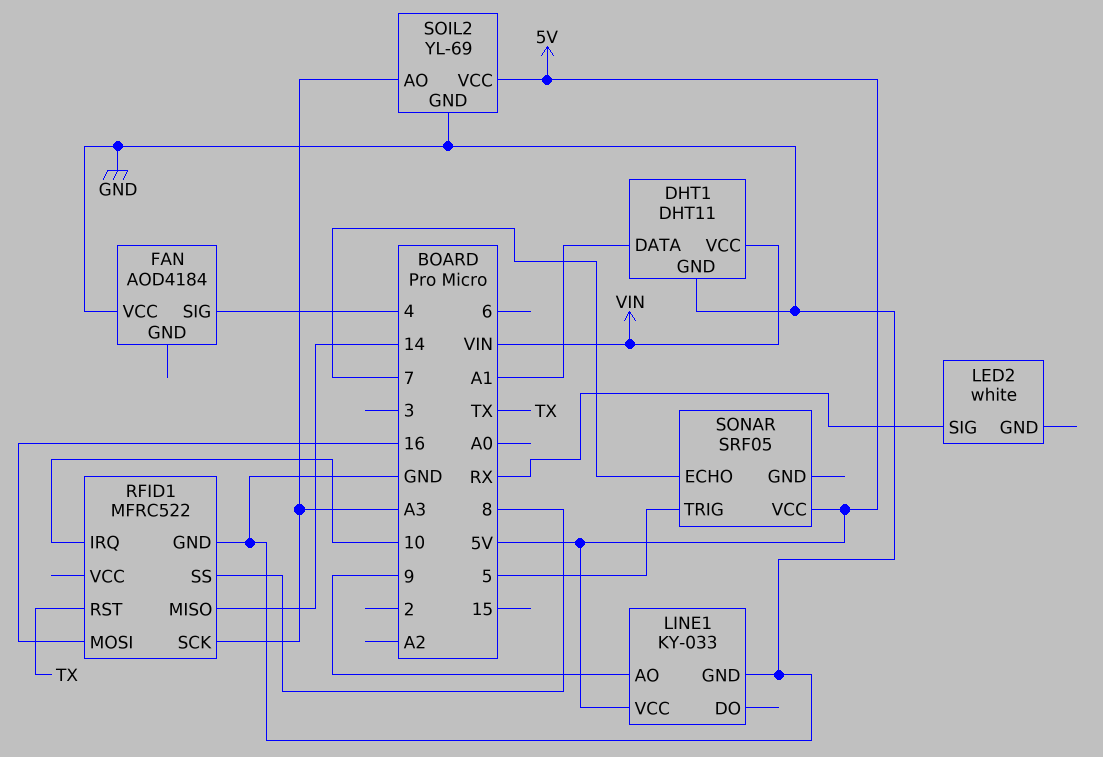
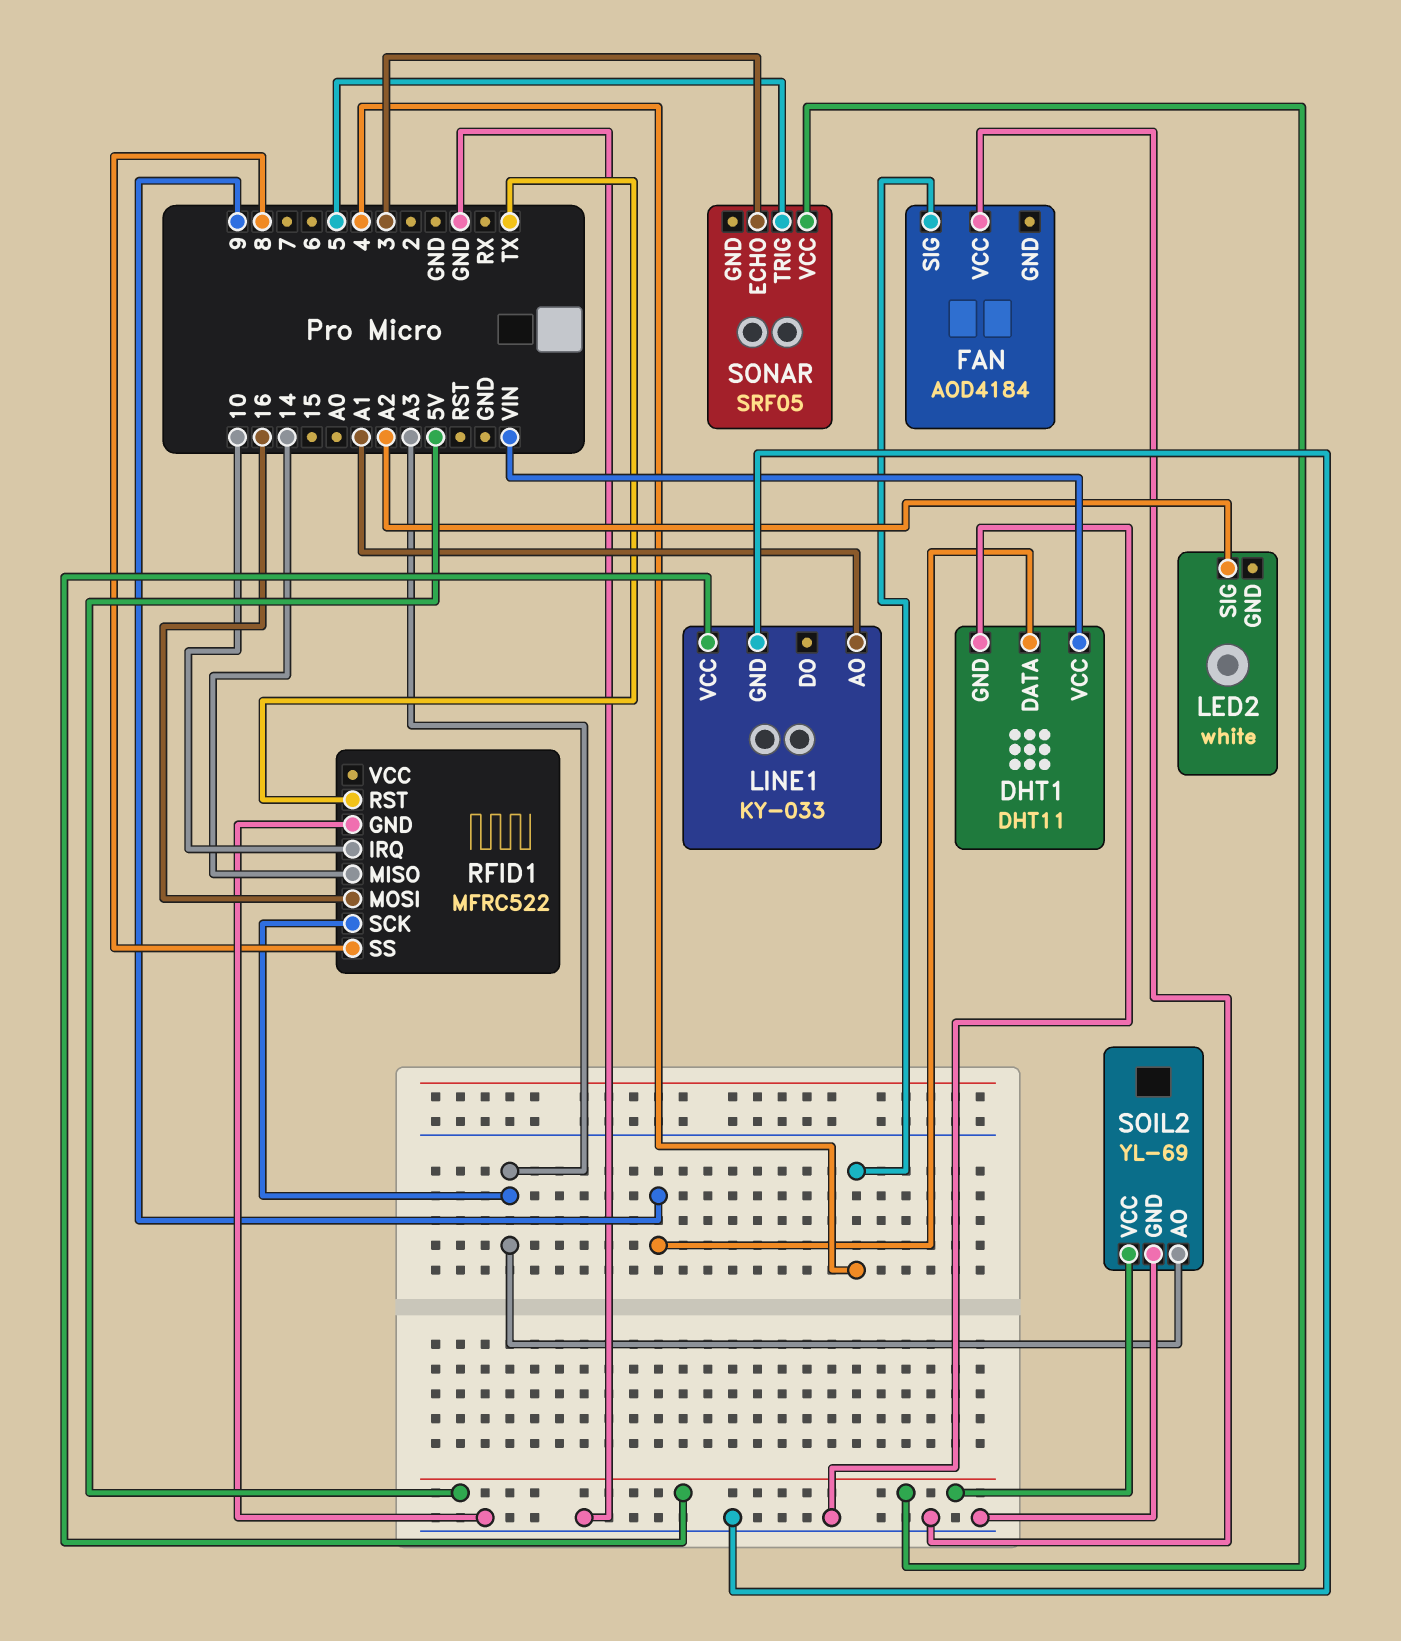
DHT1 pin DATA: A1 -> 9
LED2 pin SIG: RX -> A2
LINE1 pin AO: 9 -> A1
SONAR pin ECHO: 7 -> 3

